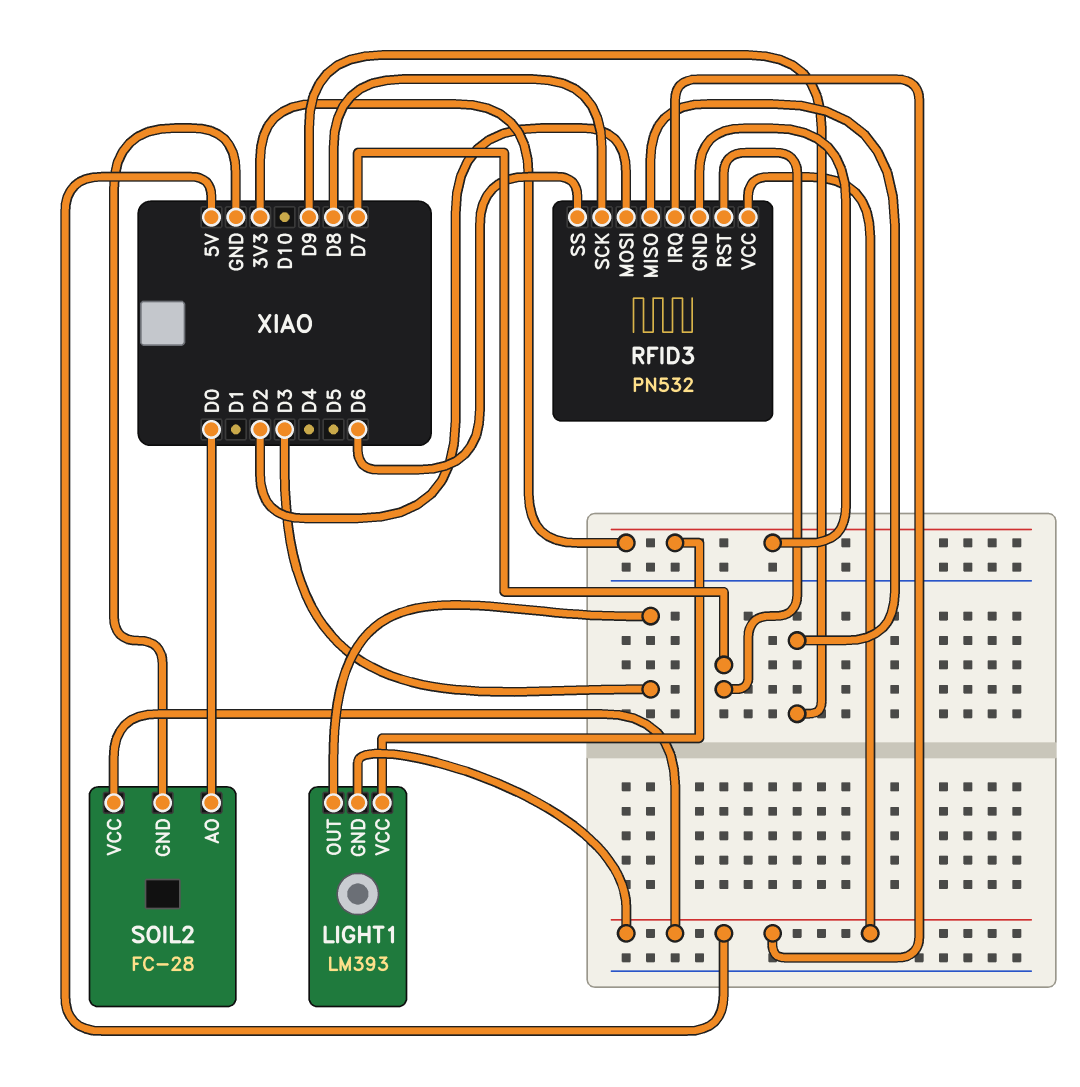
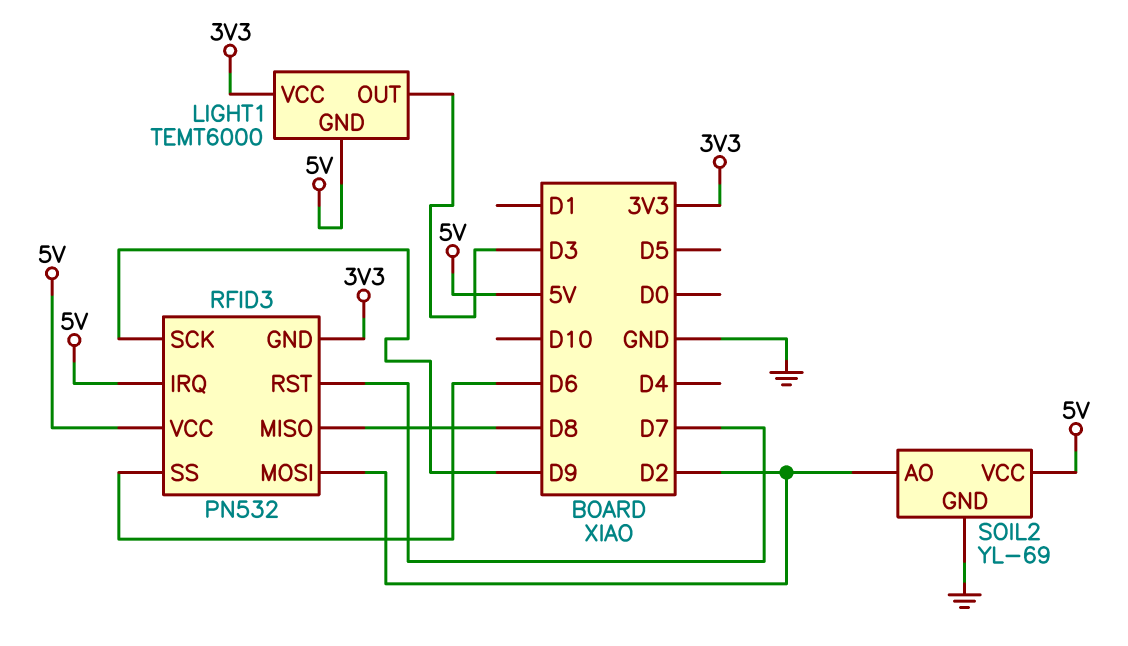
LIGHT1: LM393 -> TEMT6000
RFID3 pin MISO: D9 -> D8
RFID3 pin SCK: D8 -> D9
SOIL2: FC-28 -> YL-69
SOIL2 pin AO: D0 -> D2

